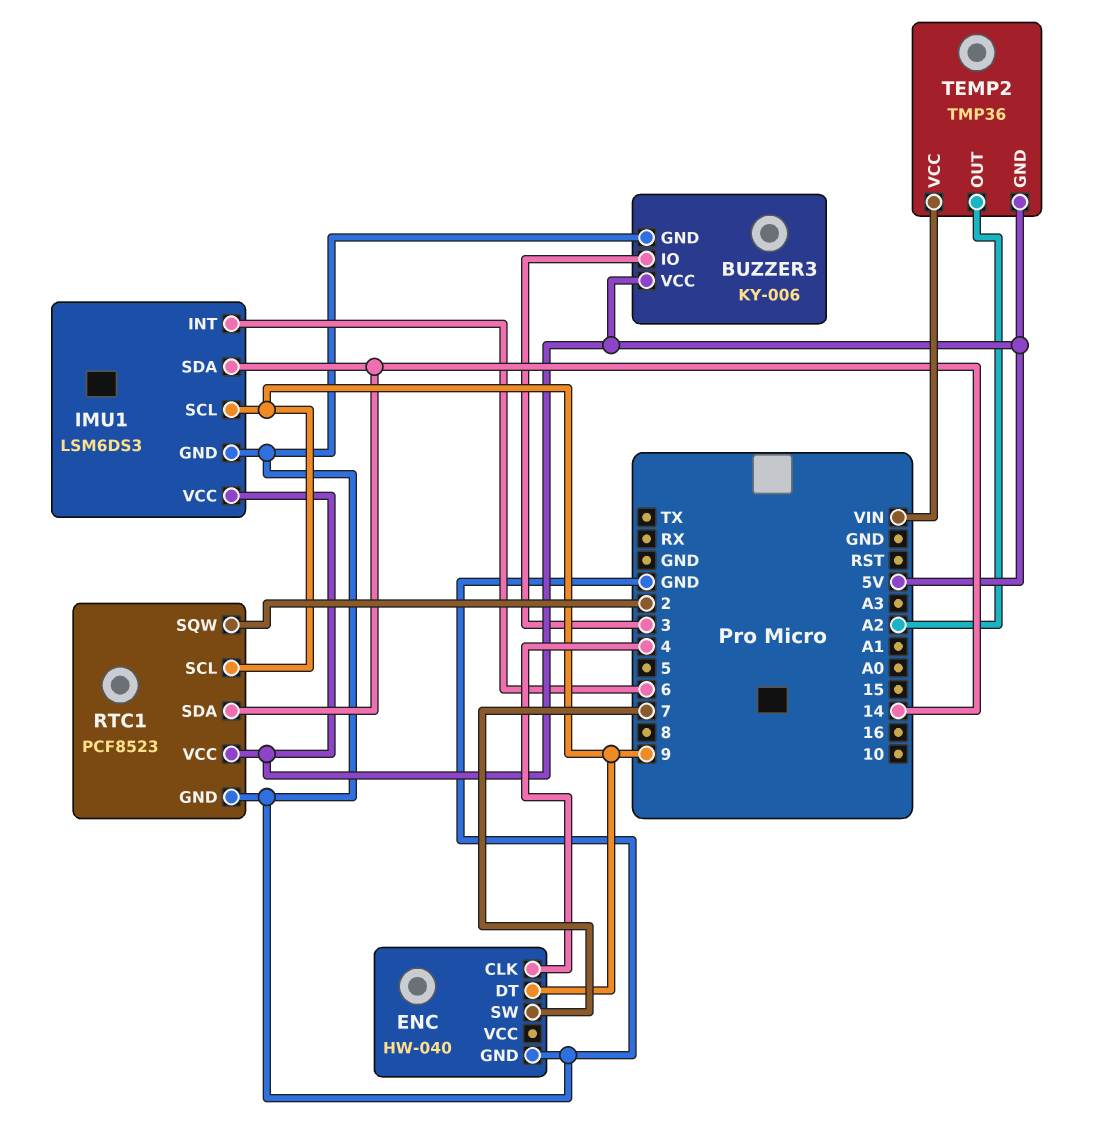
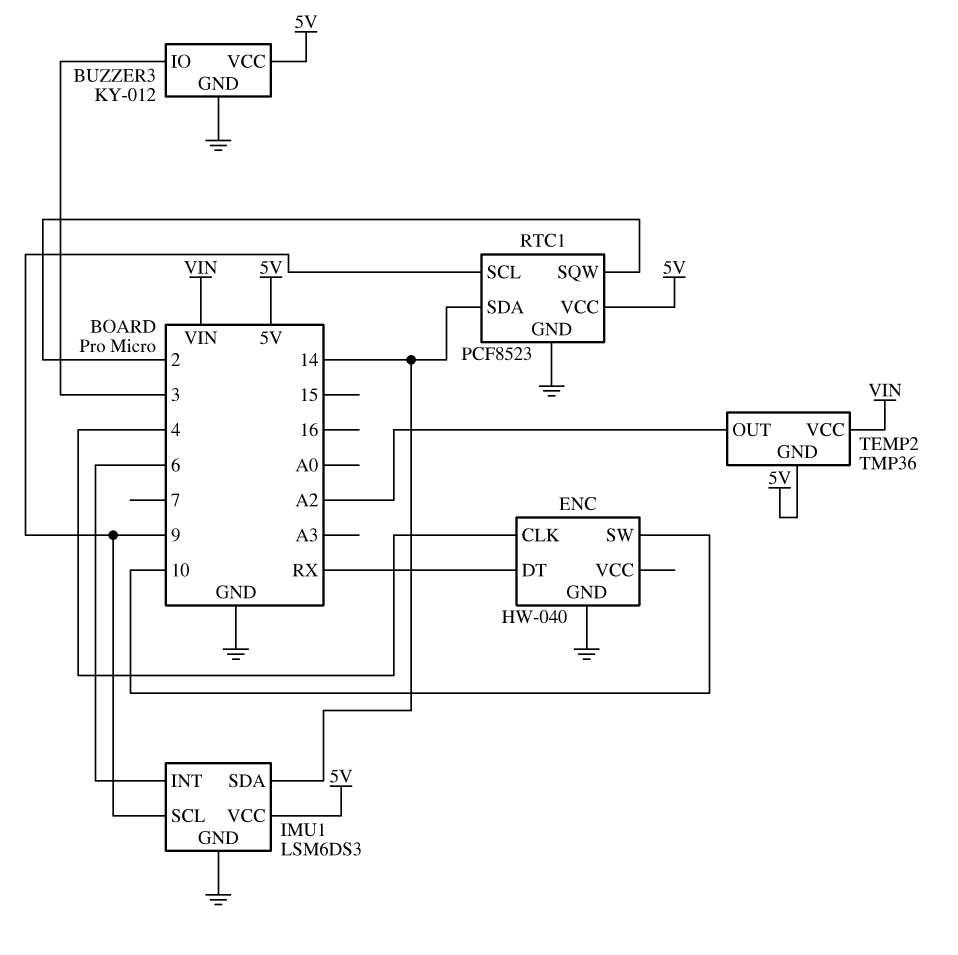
BUZZER3: KY-006 -> KY-012
ENC pin DT: 9 -> RX
ENC pin SW: 7 -> 10

